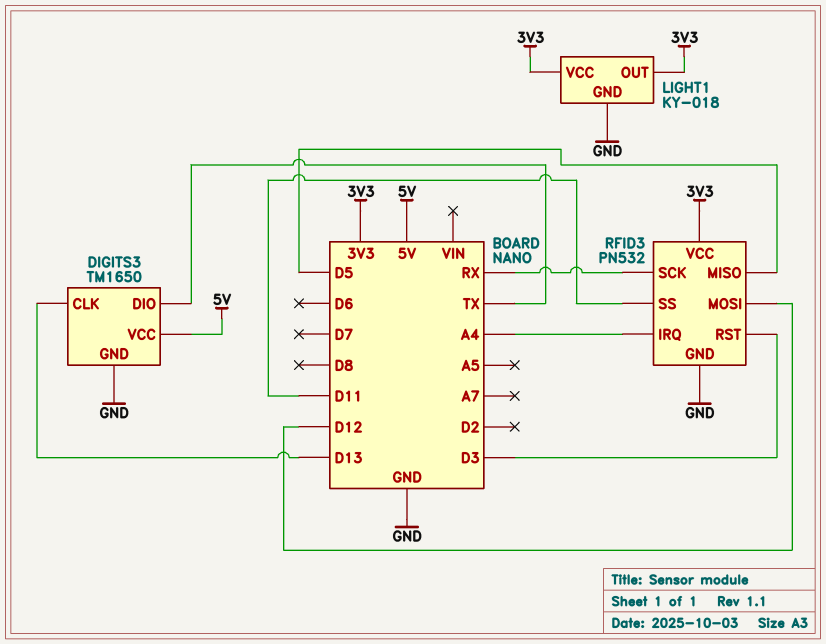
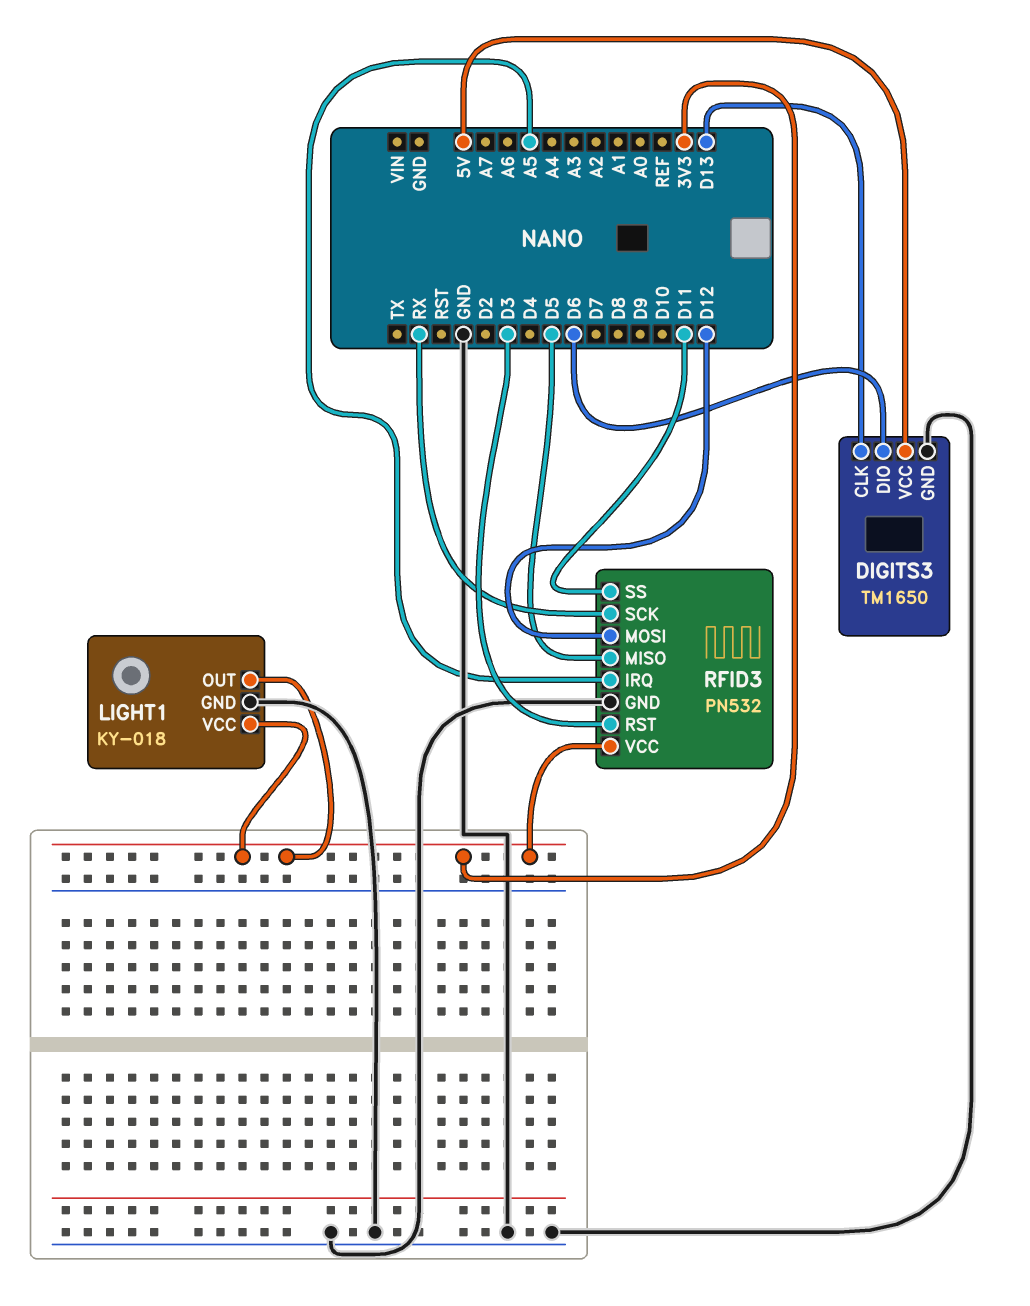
DIGITS3 pin DIO: TX -> D6
RFID3 pin IRQ: A4 -> A5

